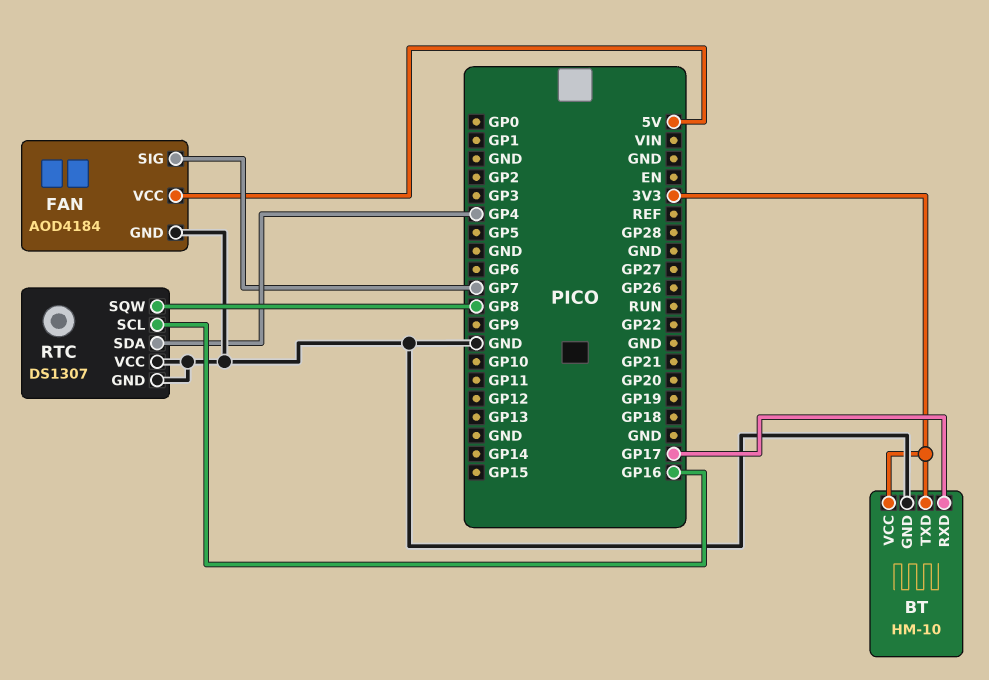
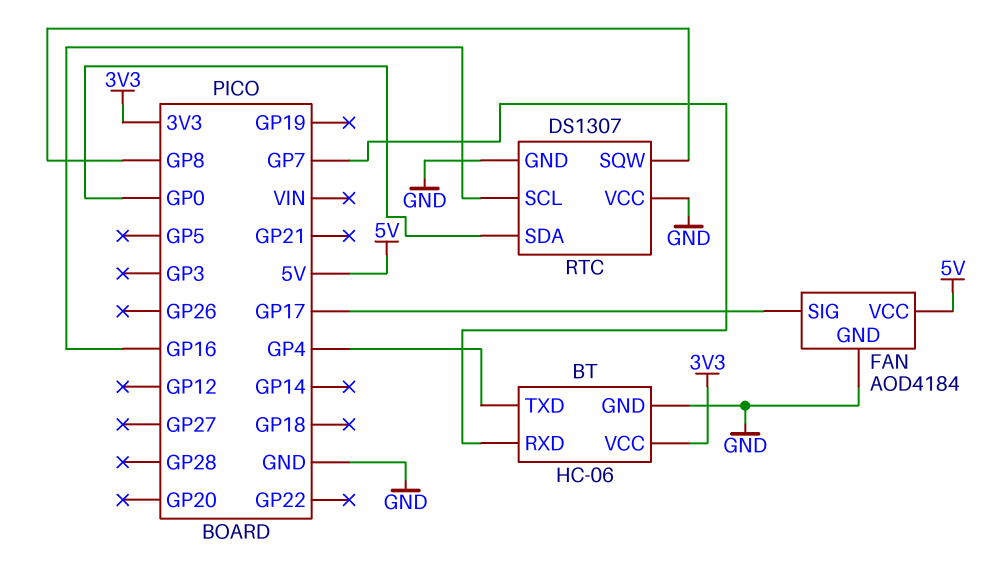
BT: HM-10 -> HC-06
BT pin RXD: GP17 -> GP7
BT pin TXD: 3V3 -> GP4
FAN pin SIG: GP7 -> GP17
RTC pin SDA: GP4 -> GP0

